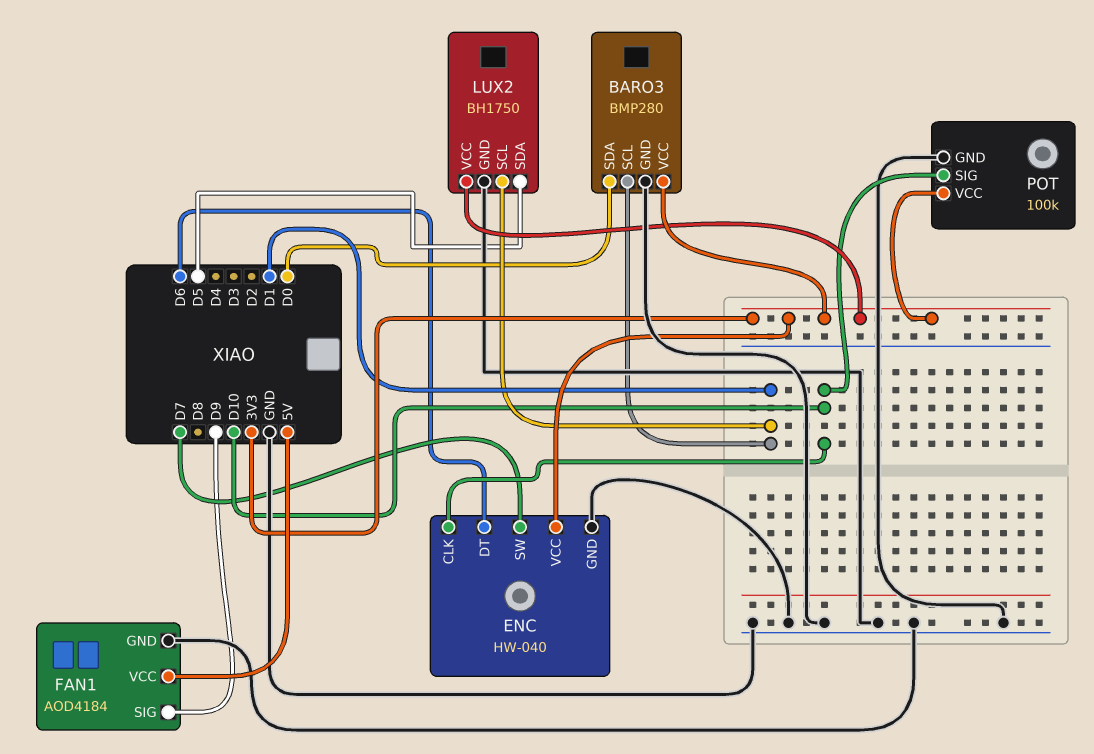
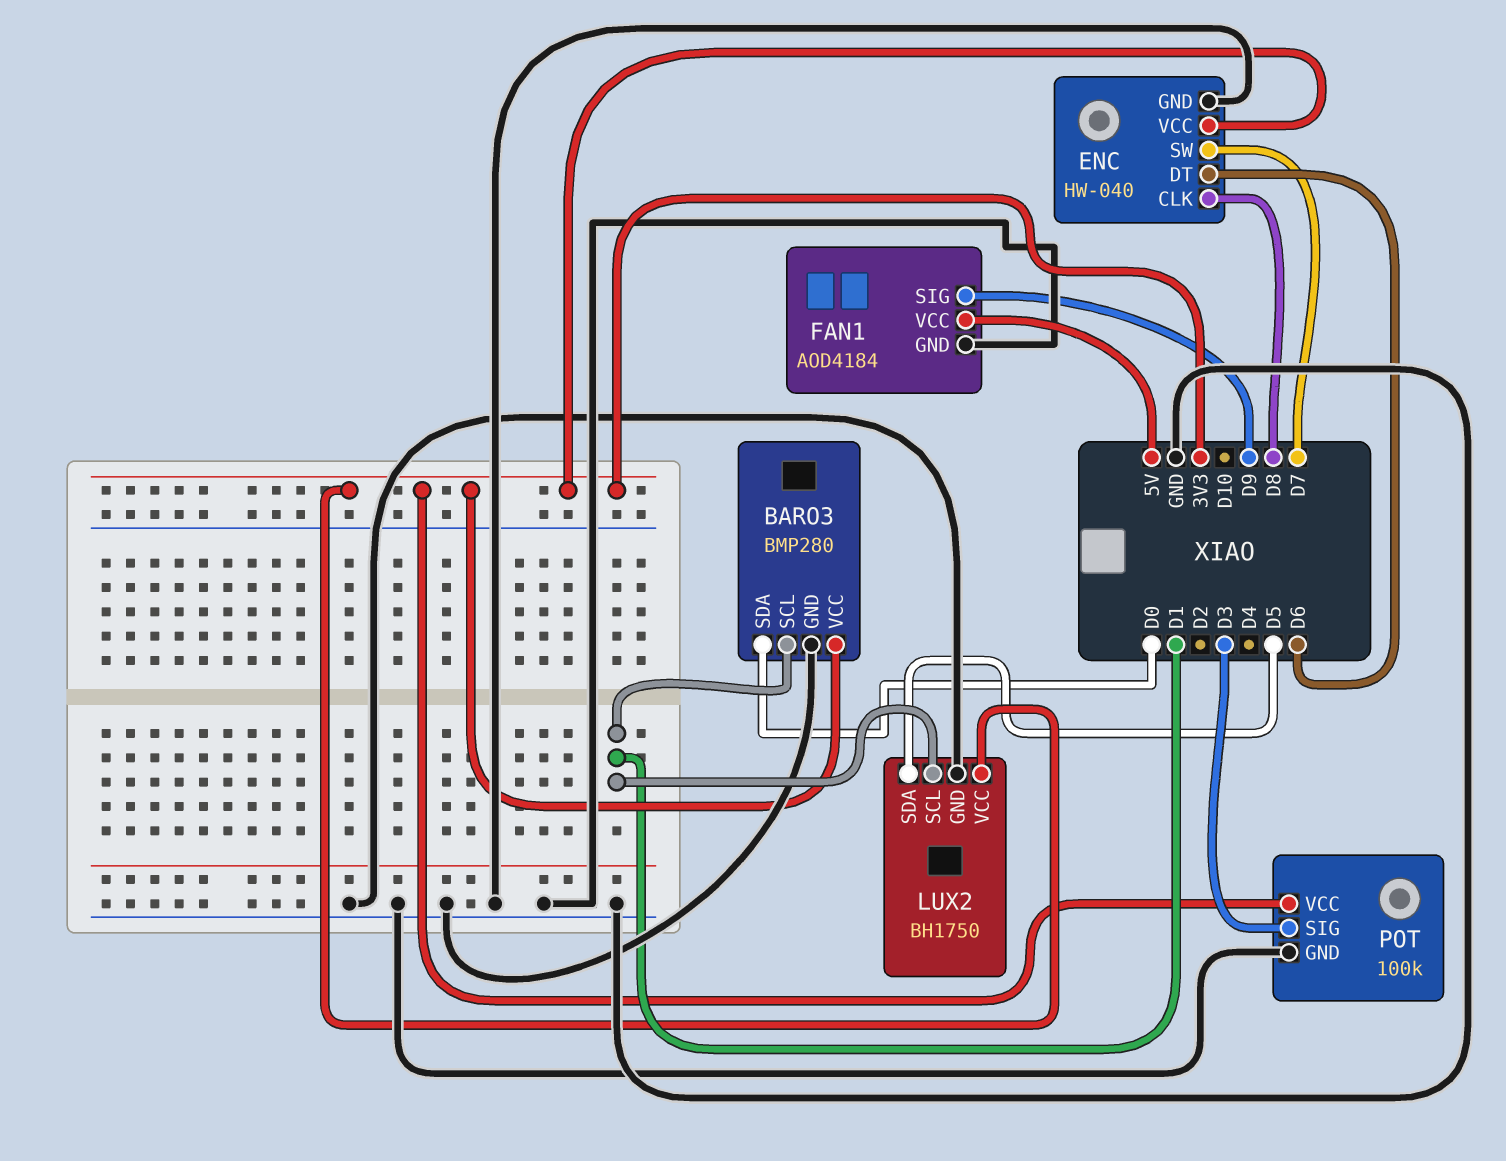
ENC pin CLK: D10 -> D8
POT pin SIG: D10 -> D3

